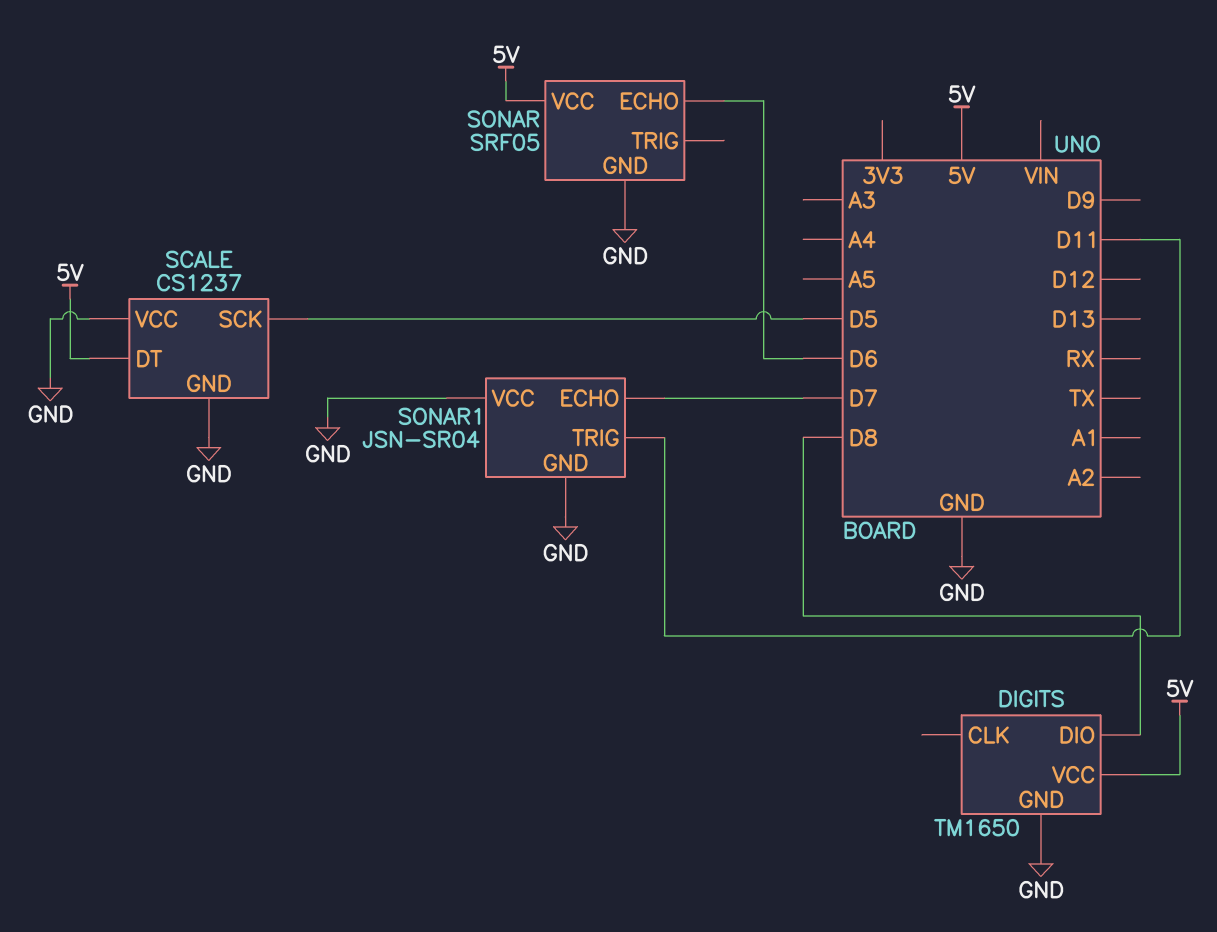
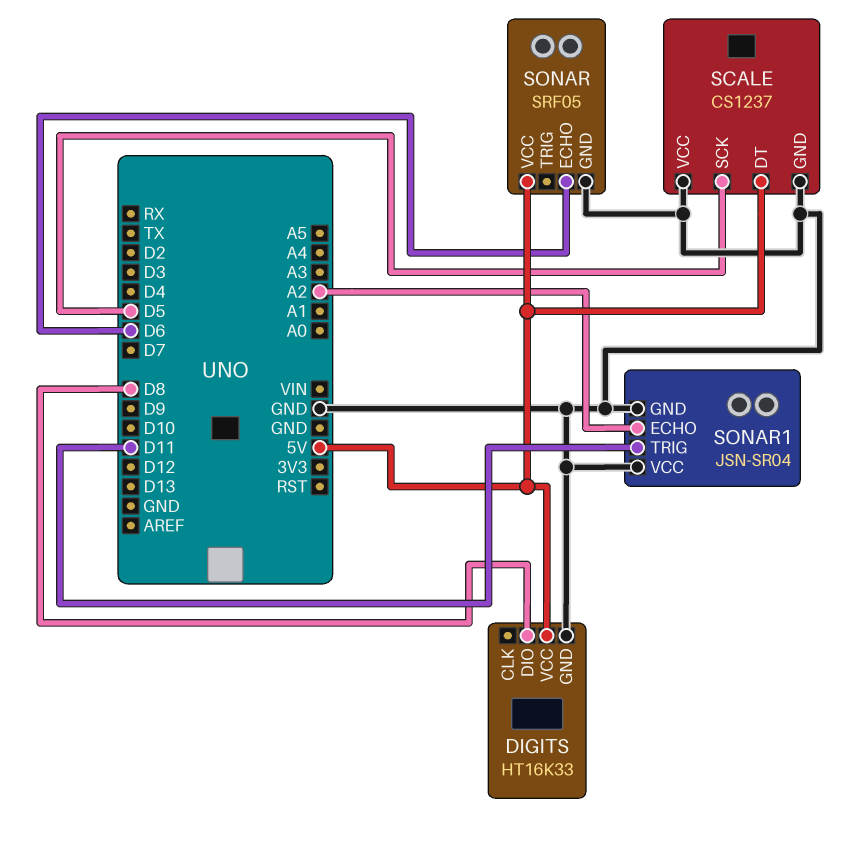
DIGITS: TM1650 -> HT16K33
SONAR1 pin ECHO: D7 -> A2

